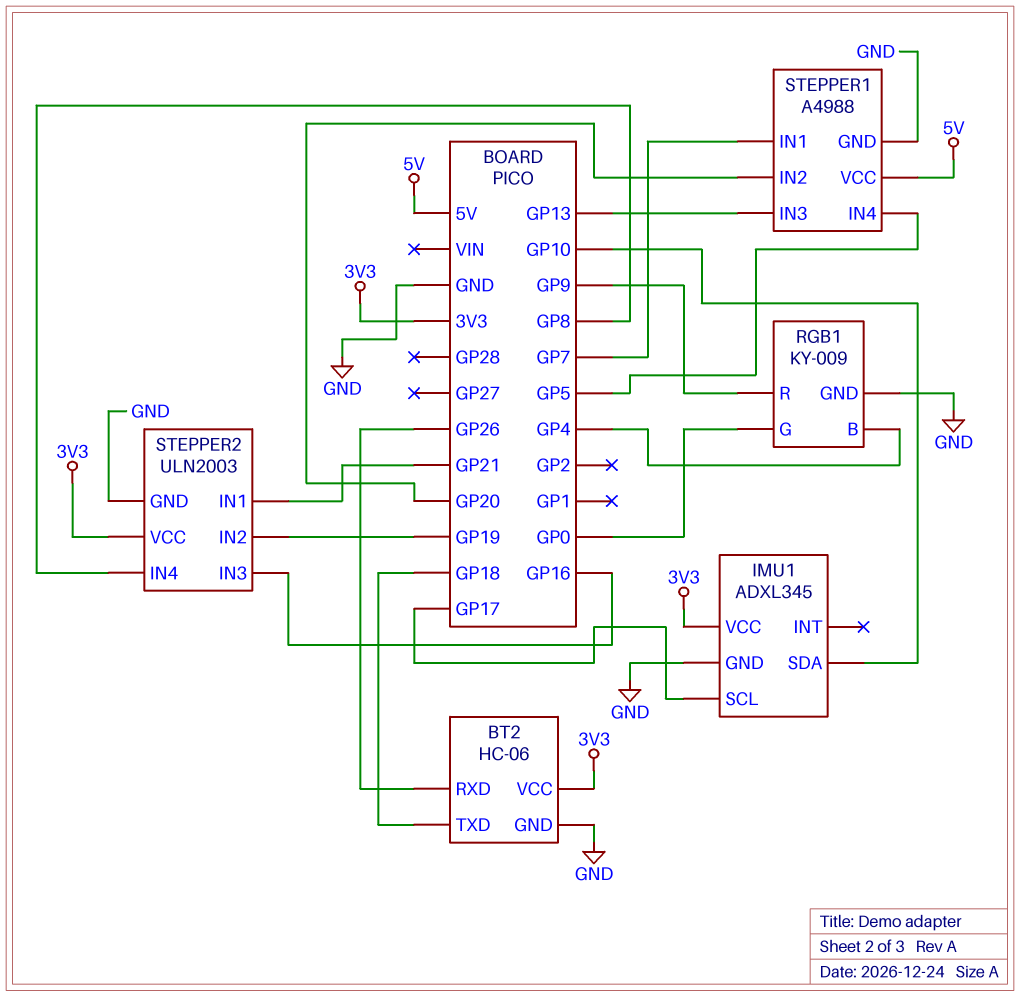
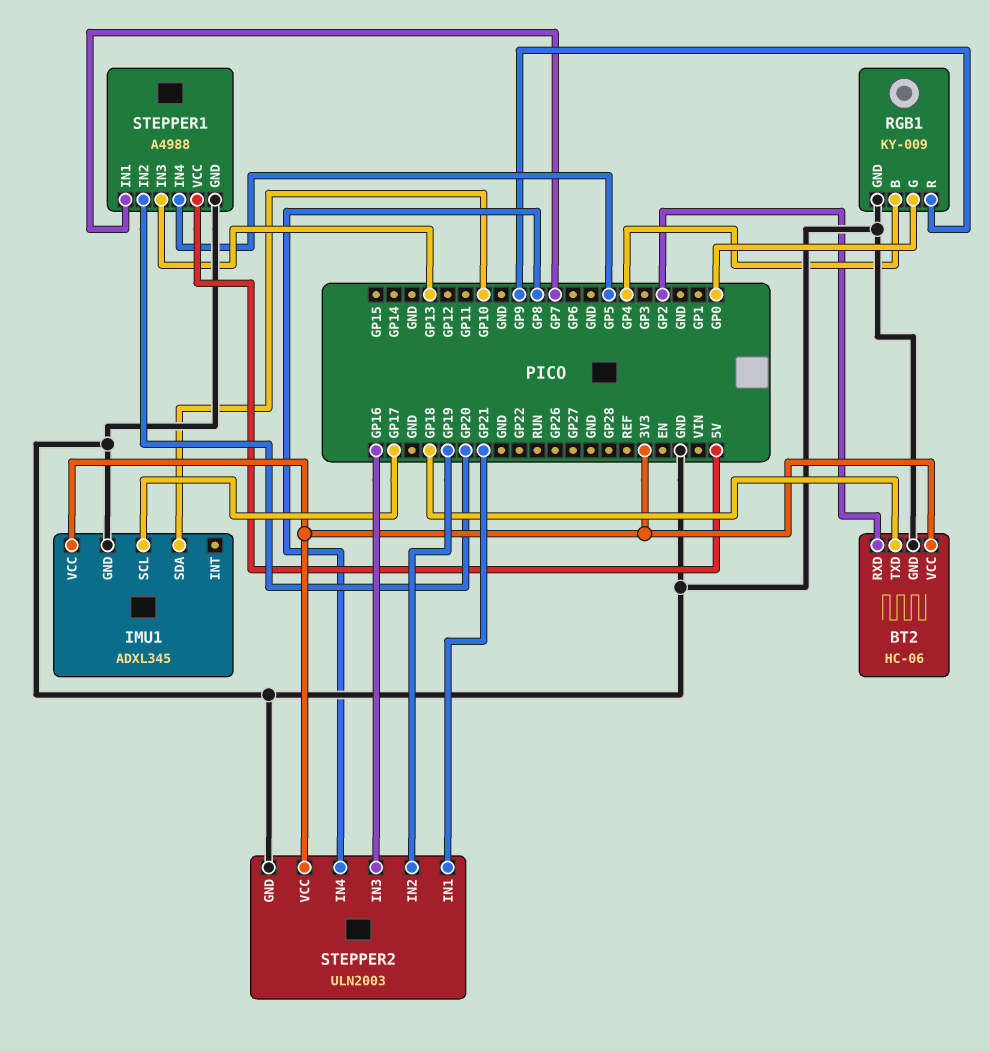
BT2 pin RXD: GP26 -> GP2

